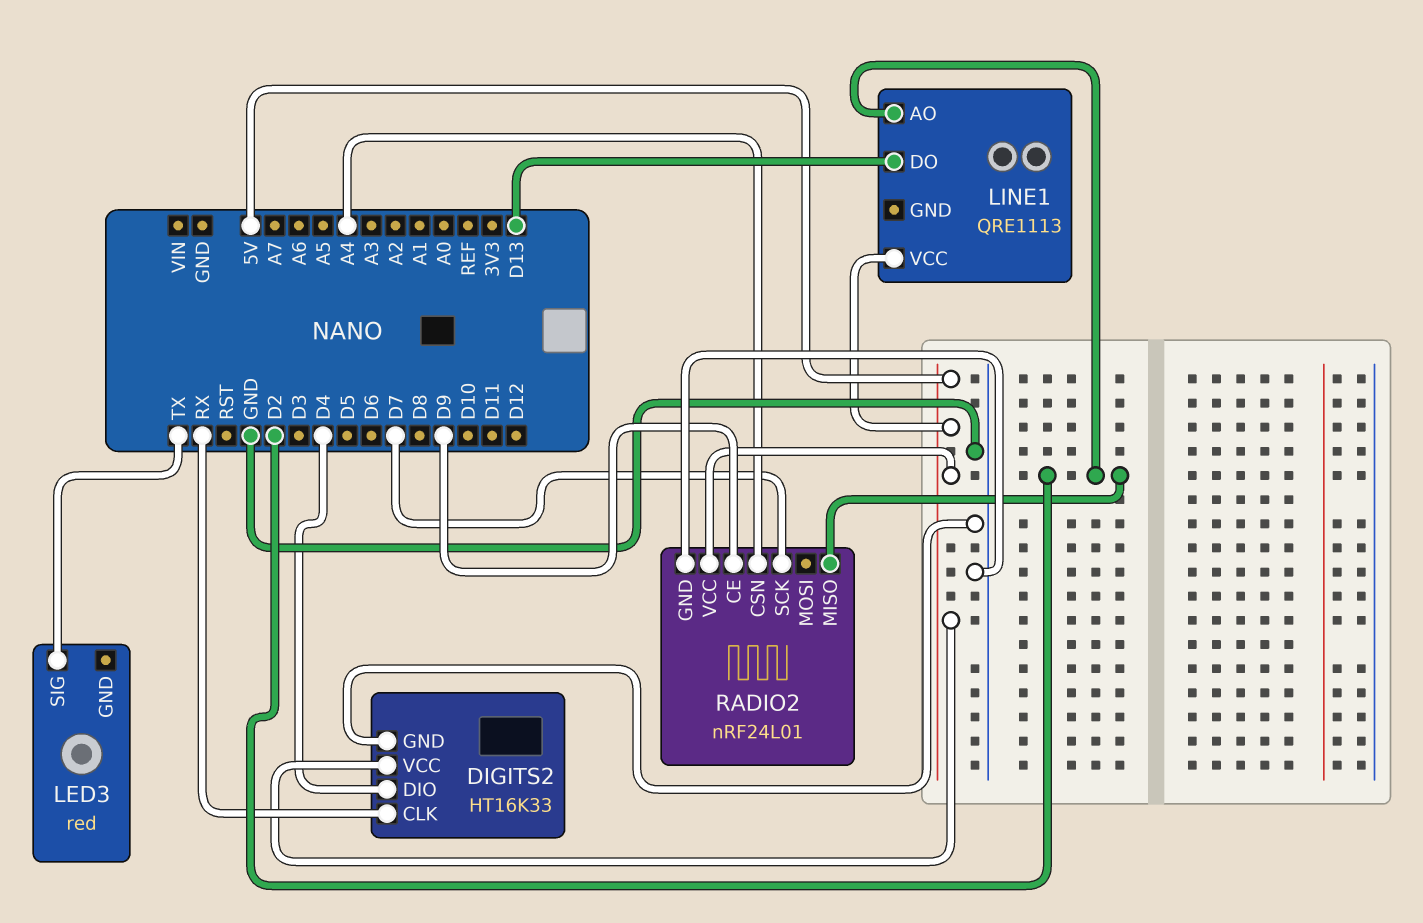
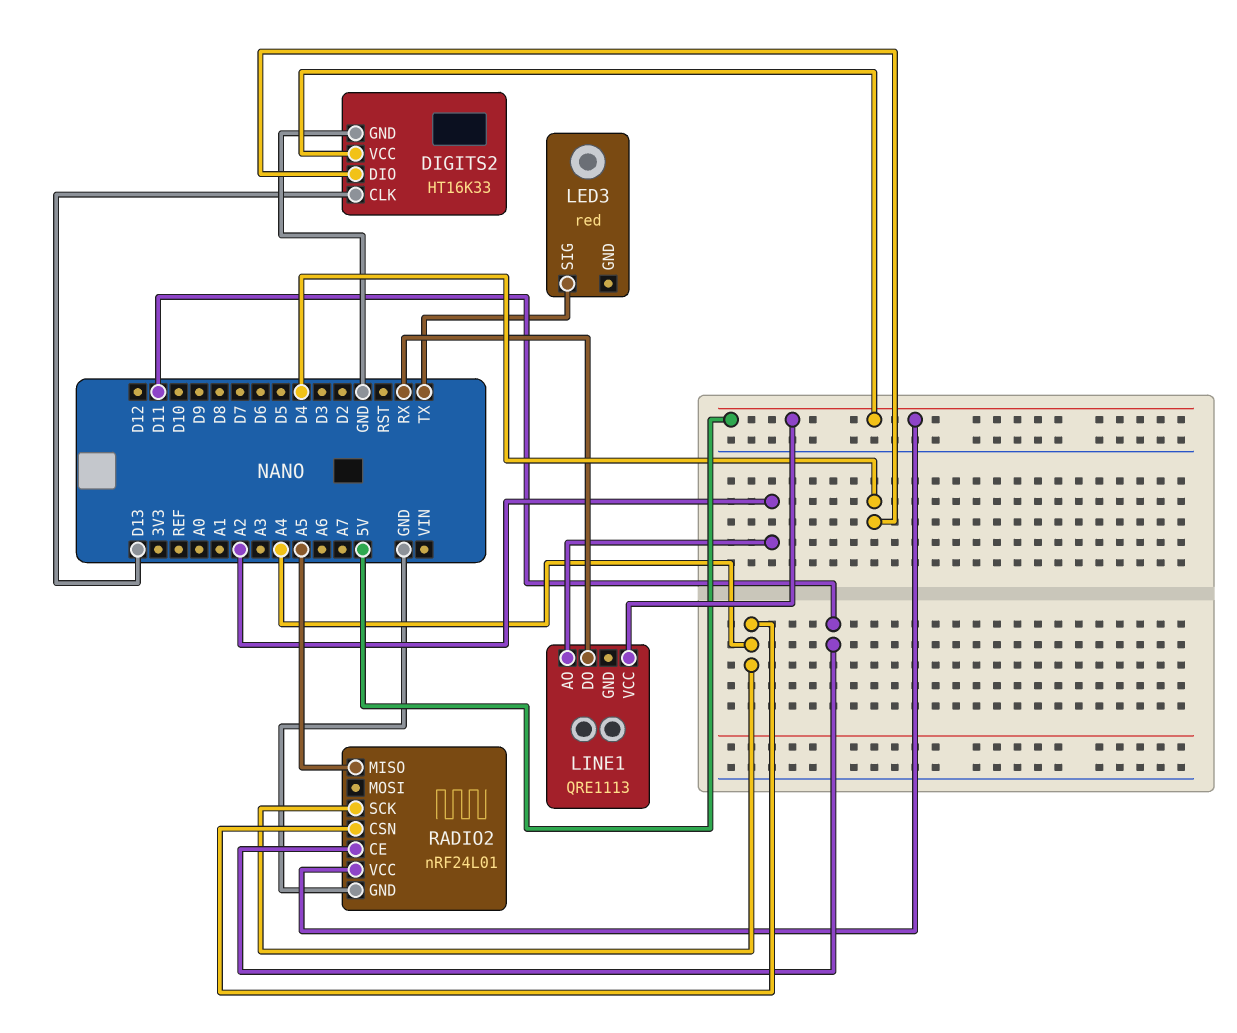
DIGITS2 pin CLK: RX -> D13
LINE1 pin AO: D2 -> A2
LINE1 pin DO: D13 -> RX
RADIO2 pin CE: D9 -> D11
RADIO2 pin MISO: D2 -> A5
RADIO2 pin SCK: D7 -> A4

